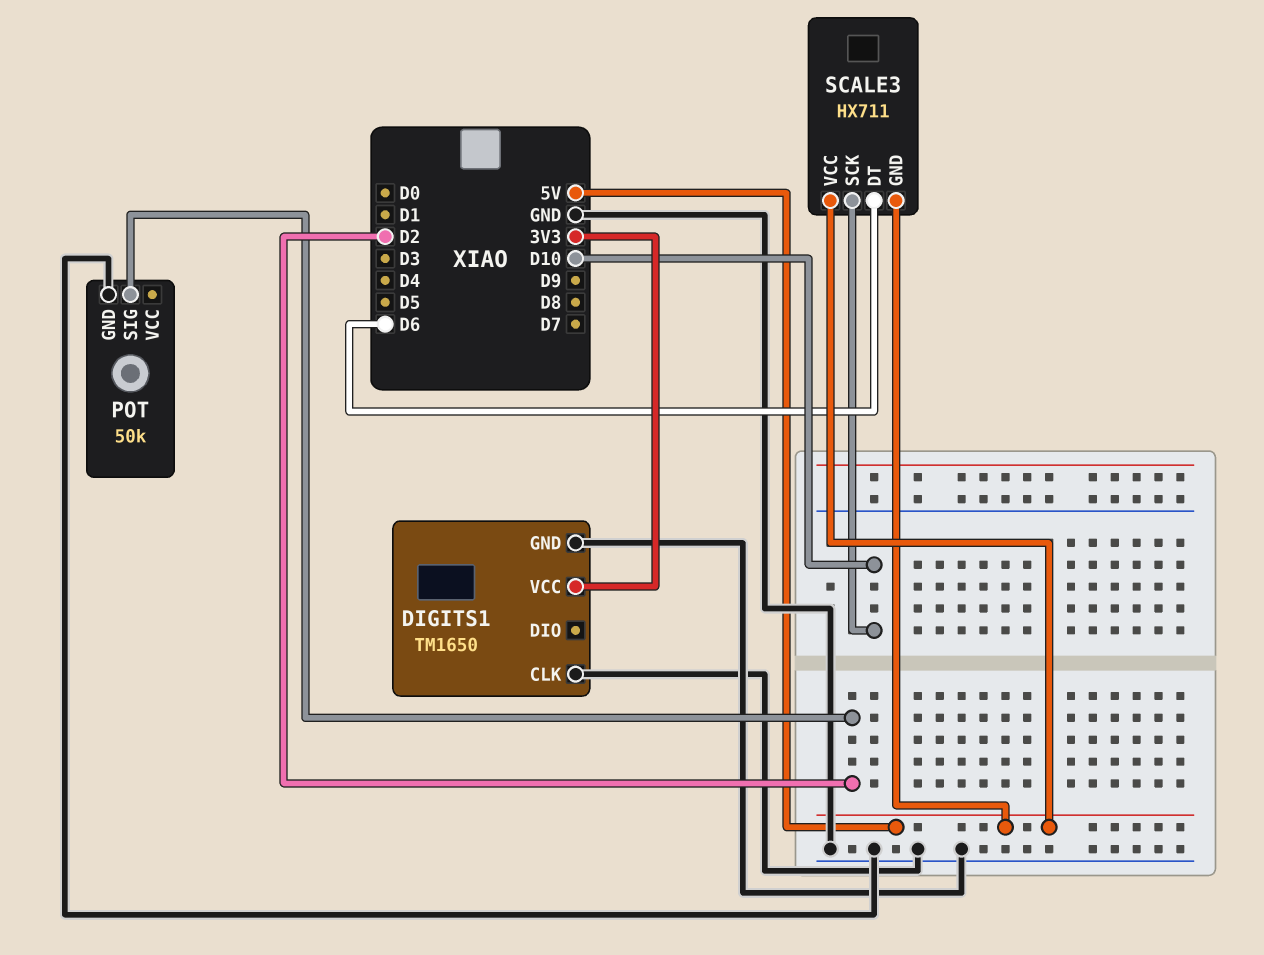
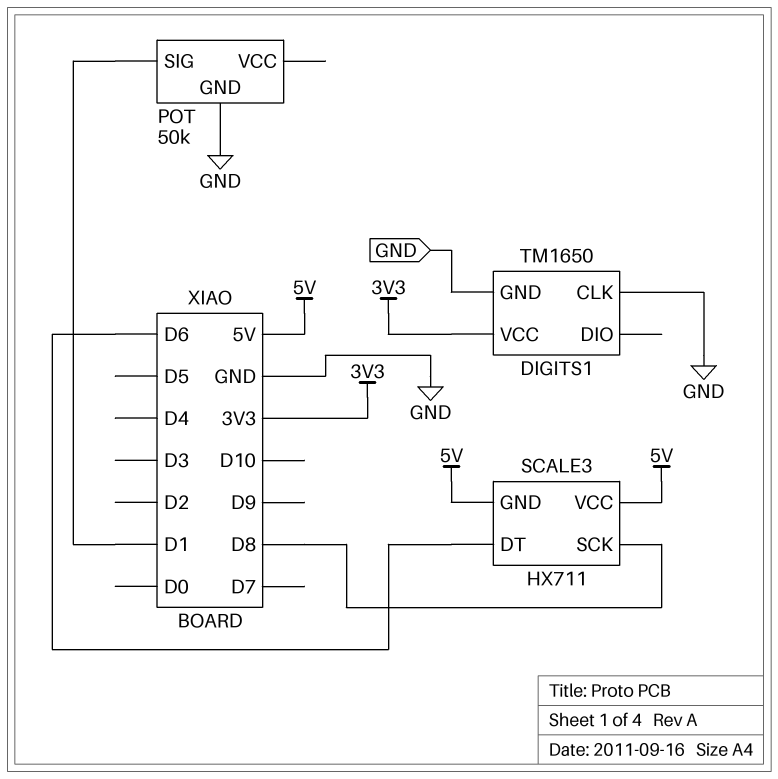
POT pin SIG: D2 -> D1
SCALE3 pin SCK: D10 -> D8

